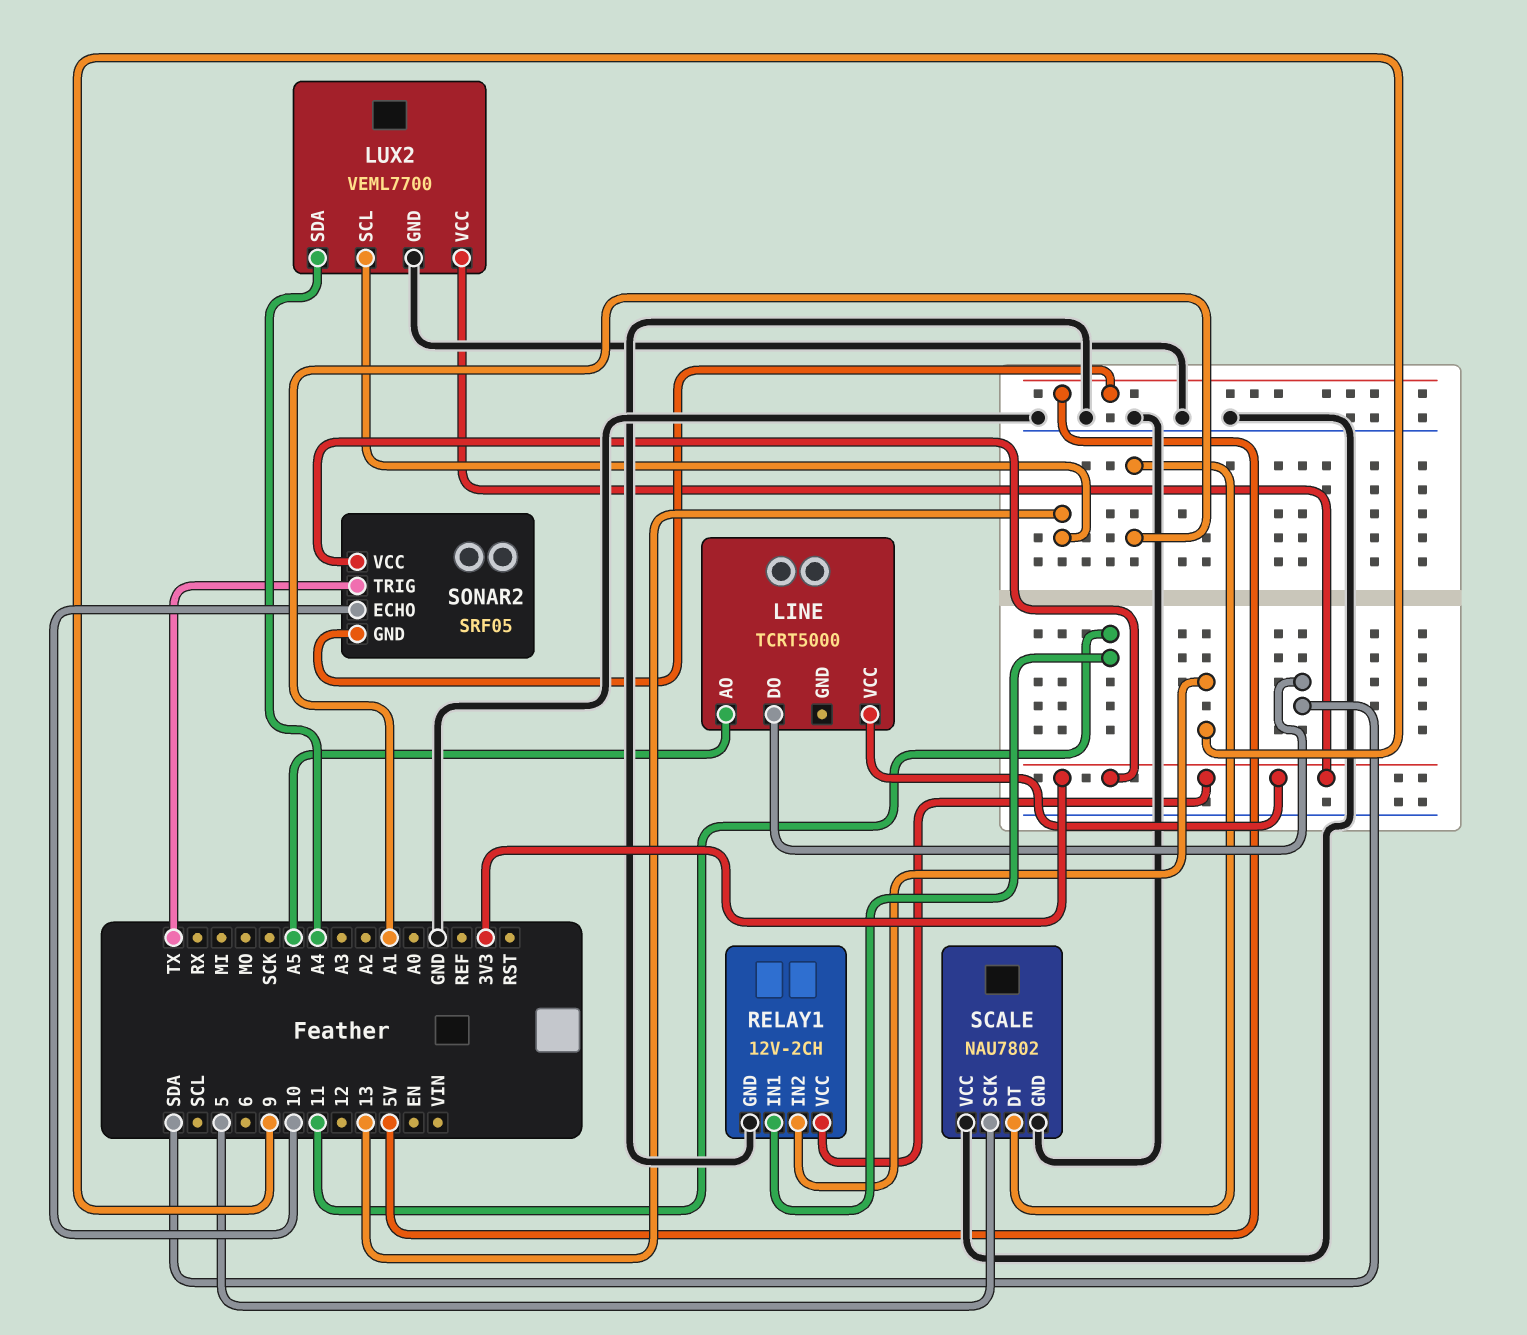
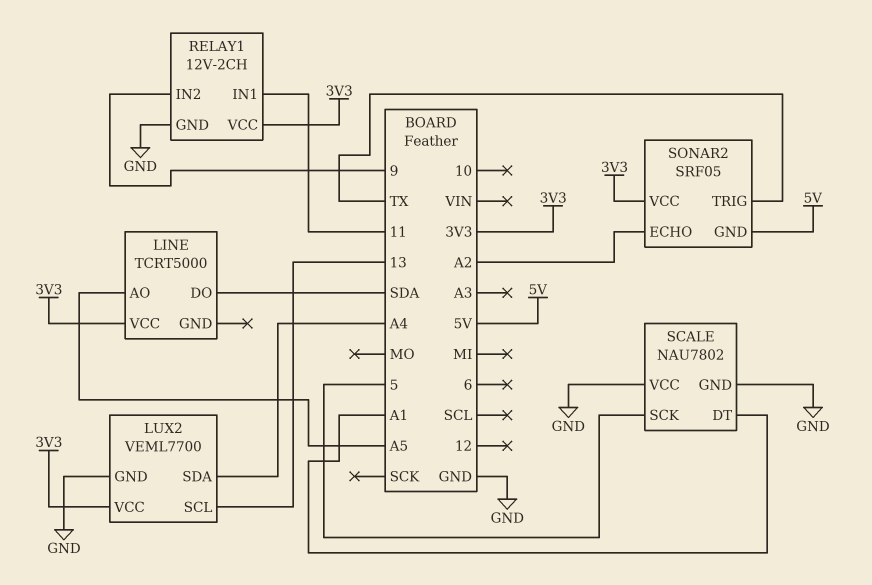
SONAR2 pin ECHO: 10 -> A2

